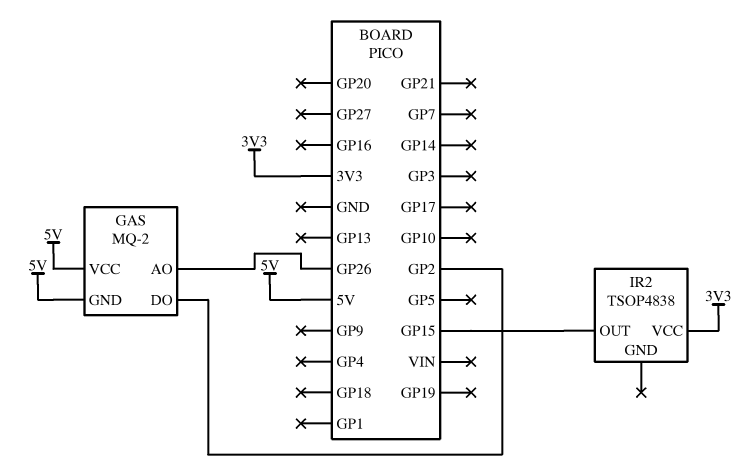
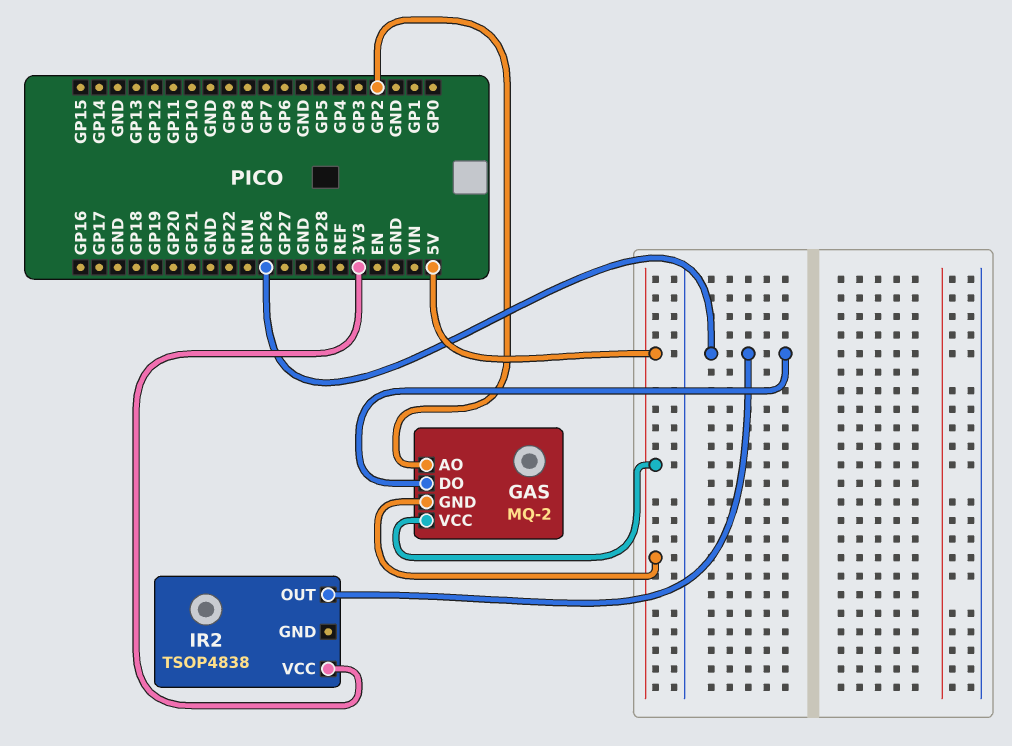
GAS pin AO: GP26 -> GP2
GAS pin DO: GP2 -> GP26
IR2 pin OUT: GP15 -> GP26

